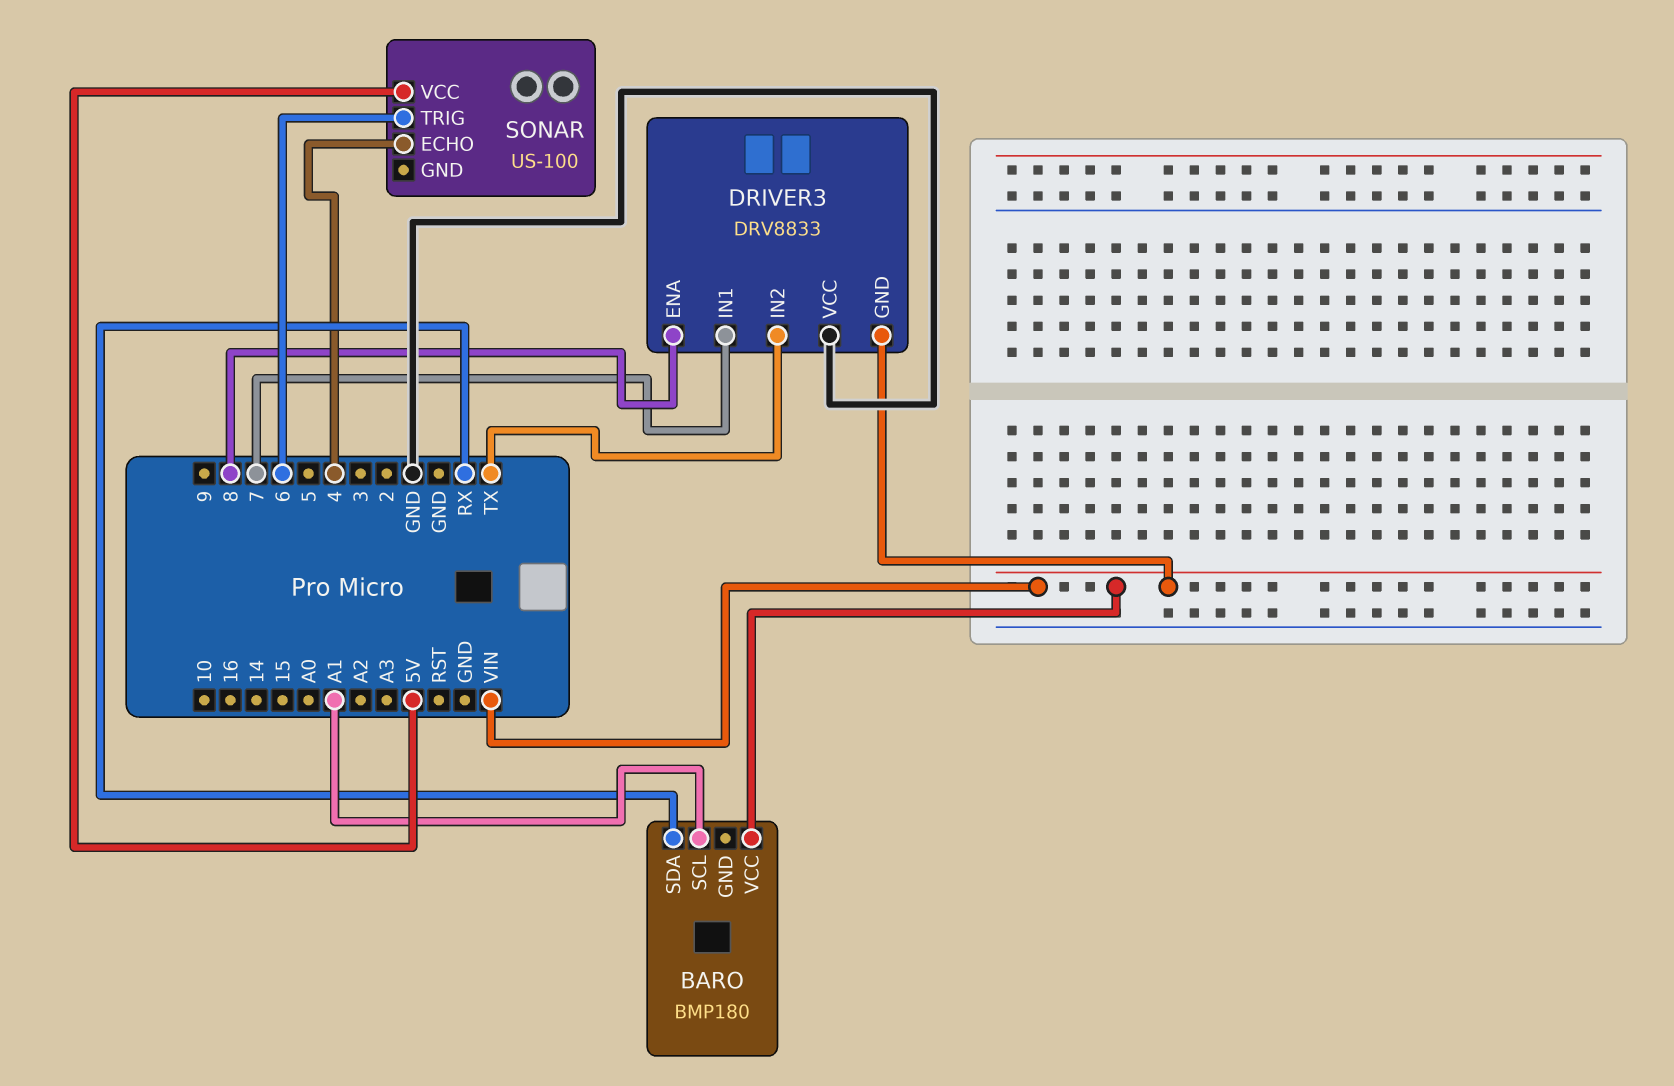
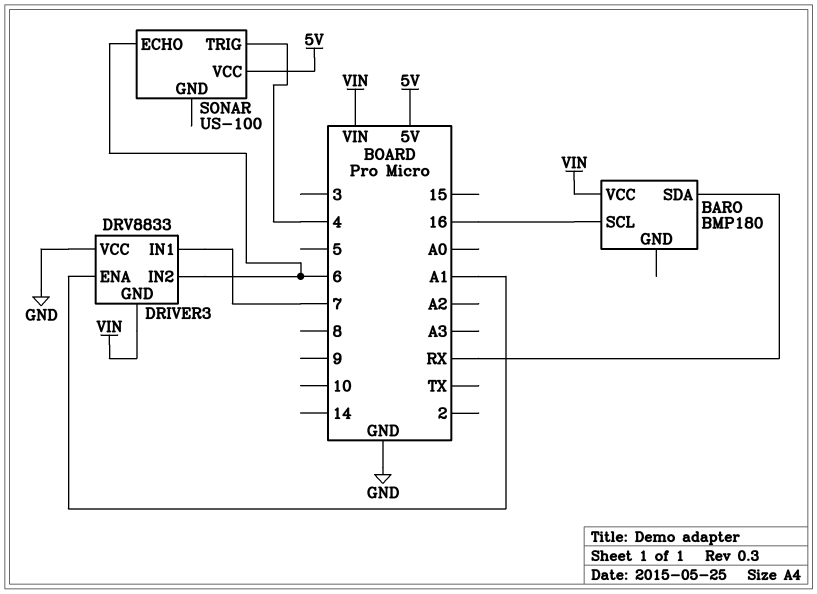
BARO pin SCL: A1 -> 16
DRIVER3 pin ENA: 8 -> A1
DRIVER3 pin IN2: TX -> 6
SONAR pin ECHO: 4 -> 6
SONAR pin TRIG: 6 -> 4

